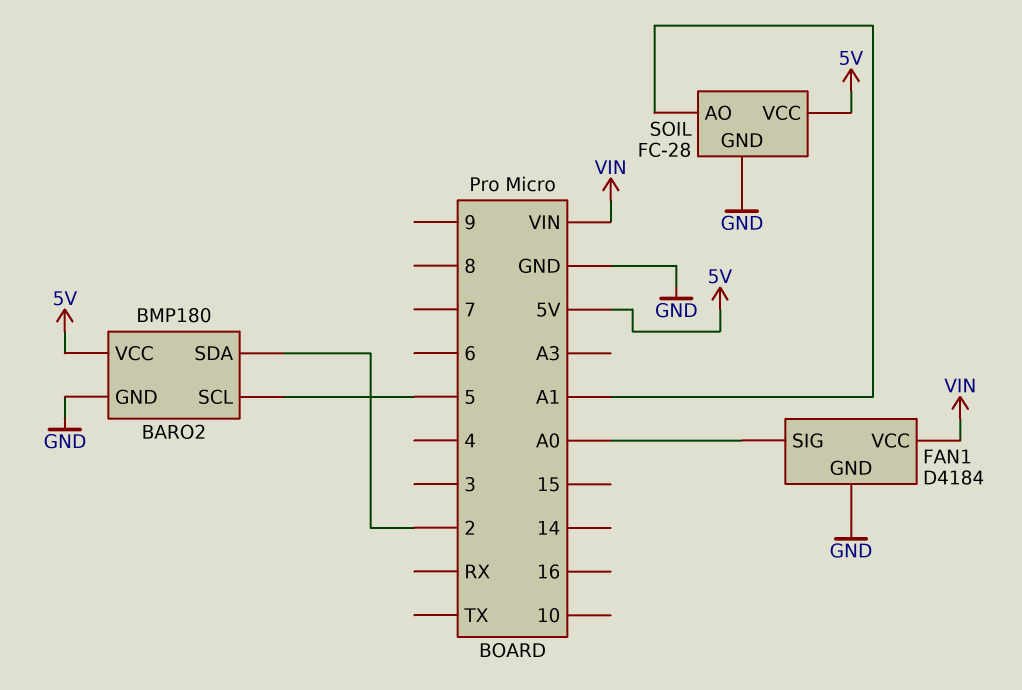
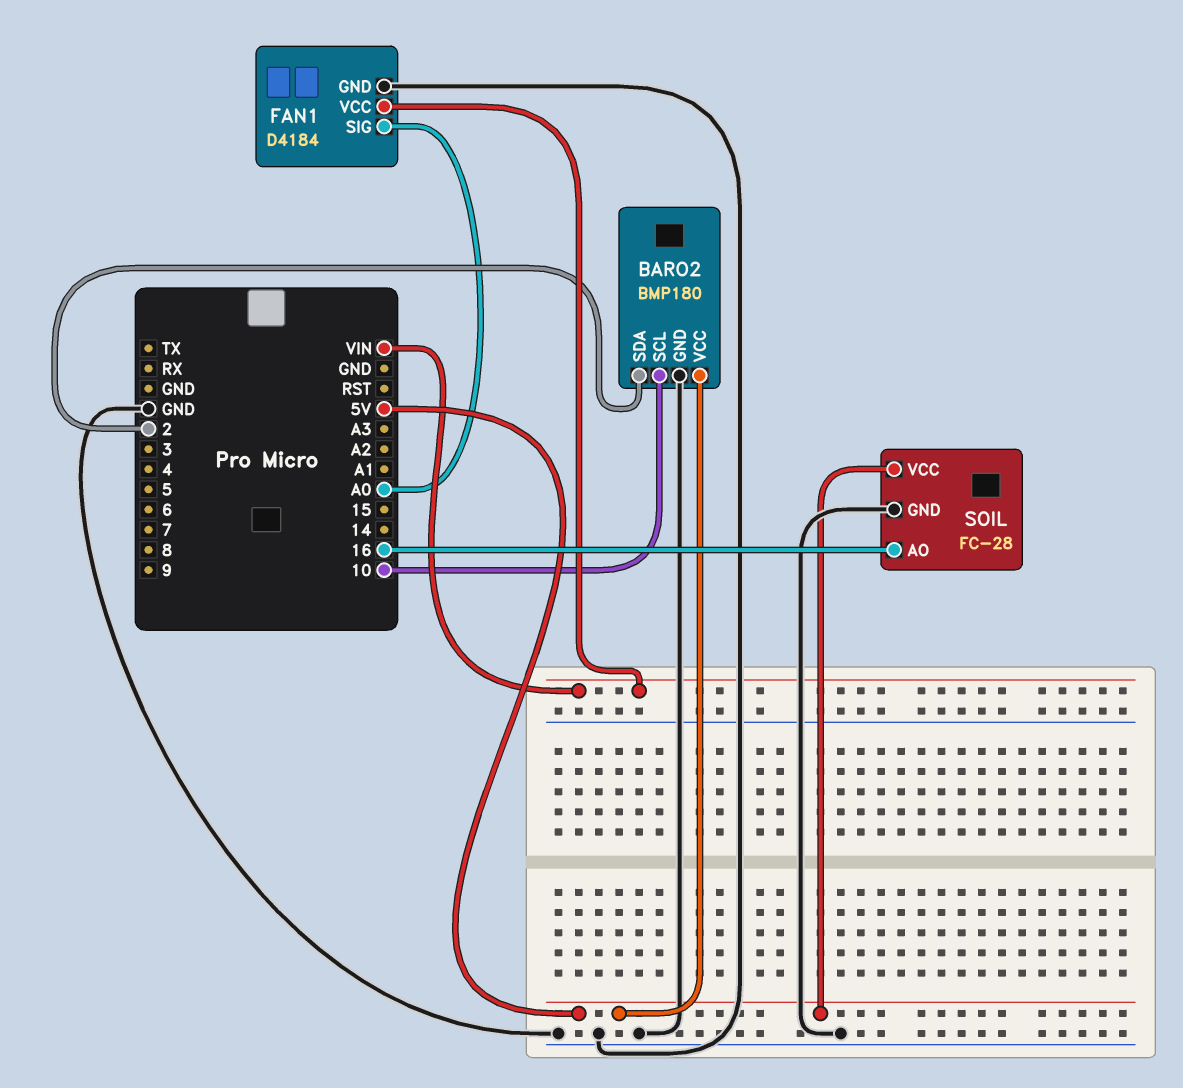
BARO2 pin SCL: 5 -> 10
SOIL pin AO: A1 -> 16

